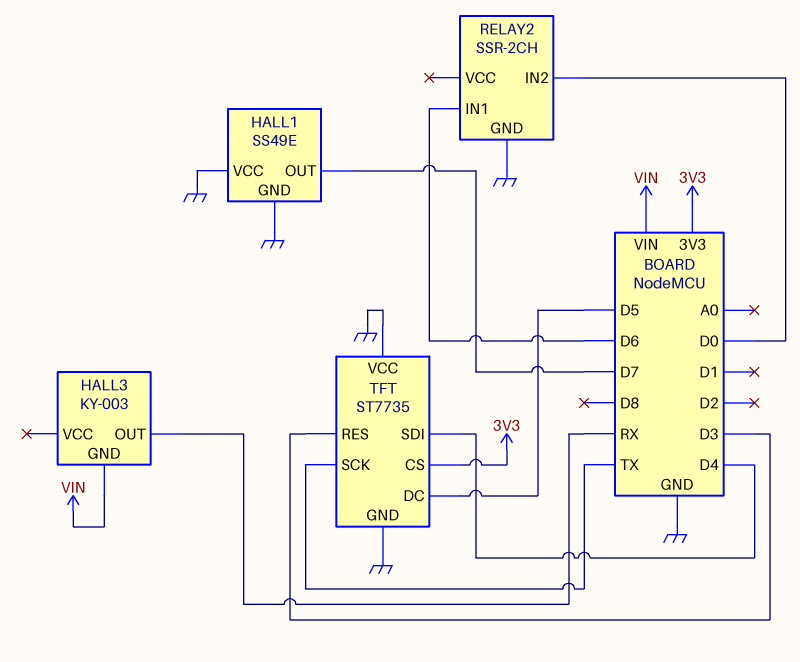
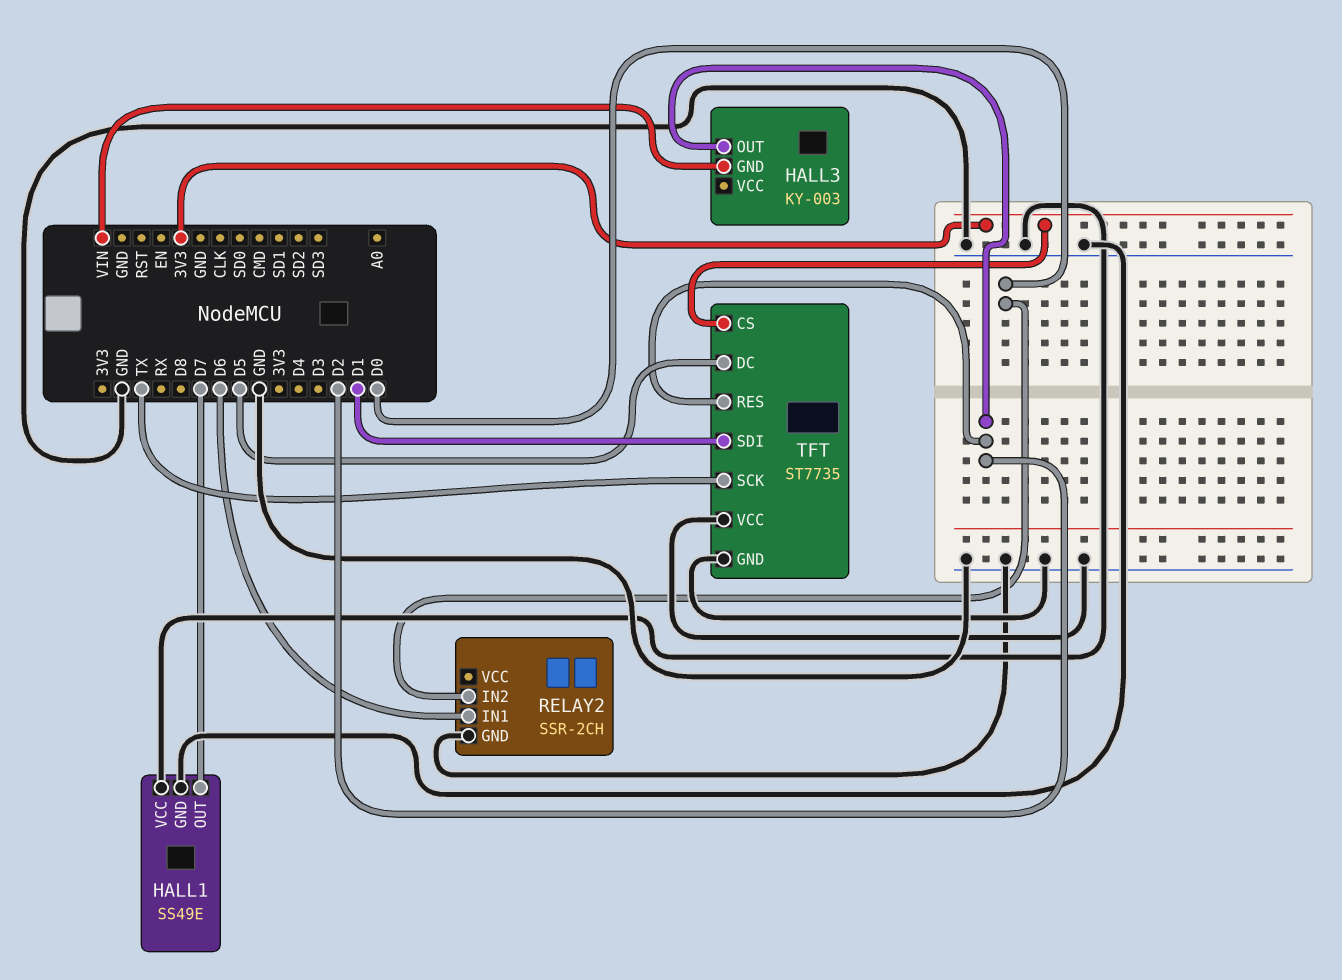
HALL3 pin OUT: RX -> D2
TFT pin RES: D3 -> D2
TFT pin SDI: D4 -> D1

